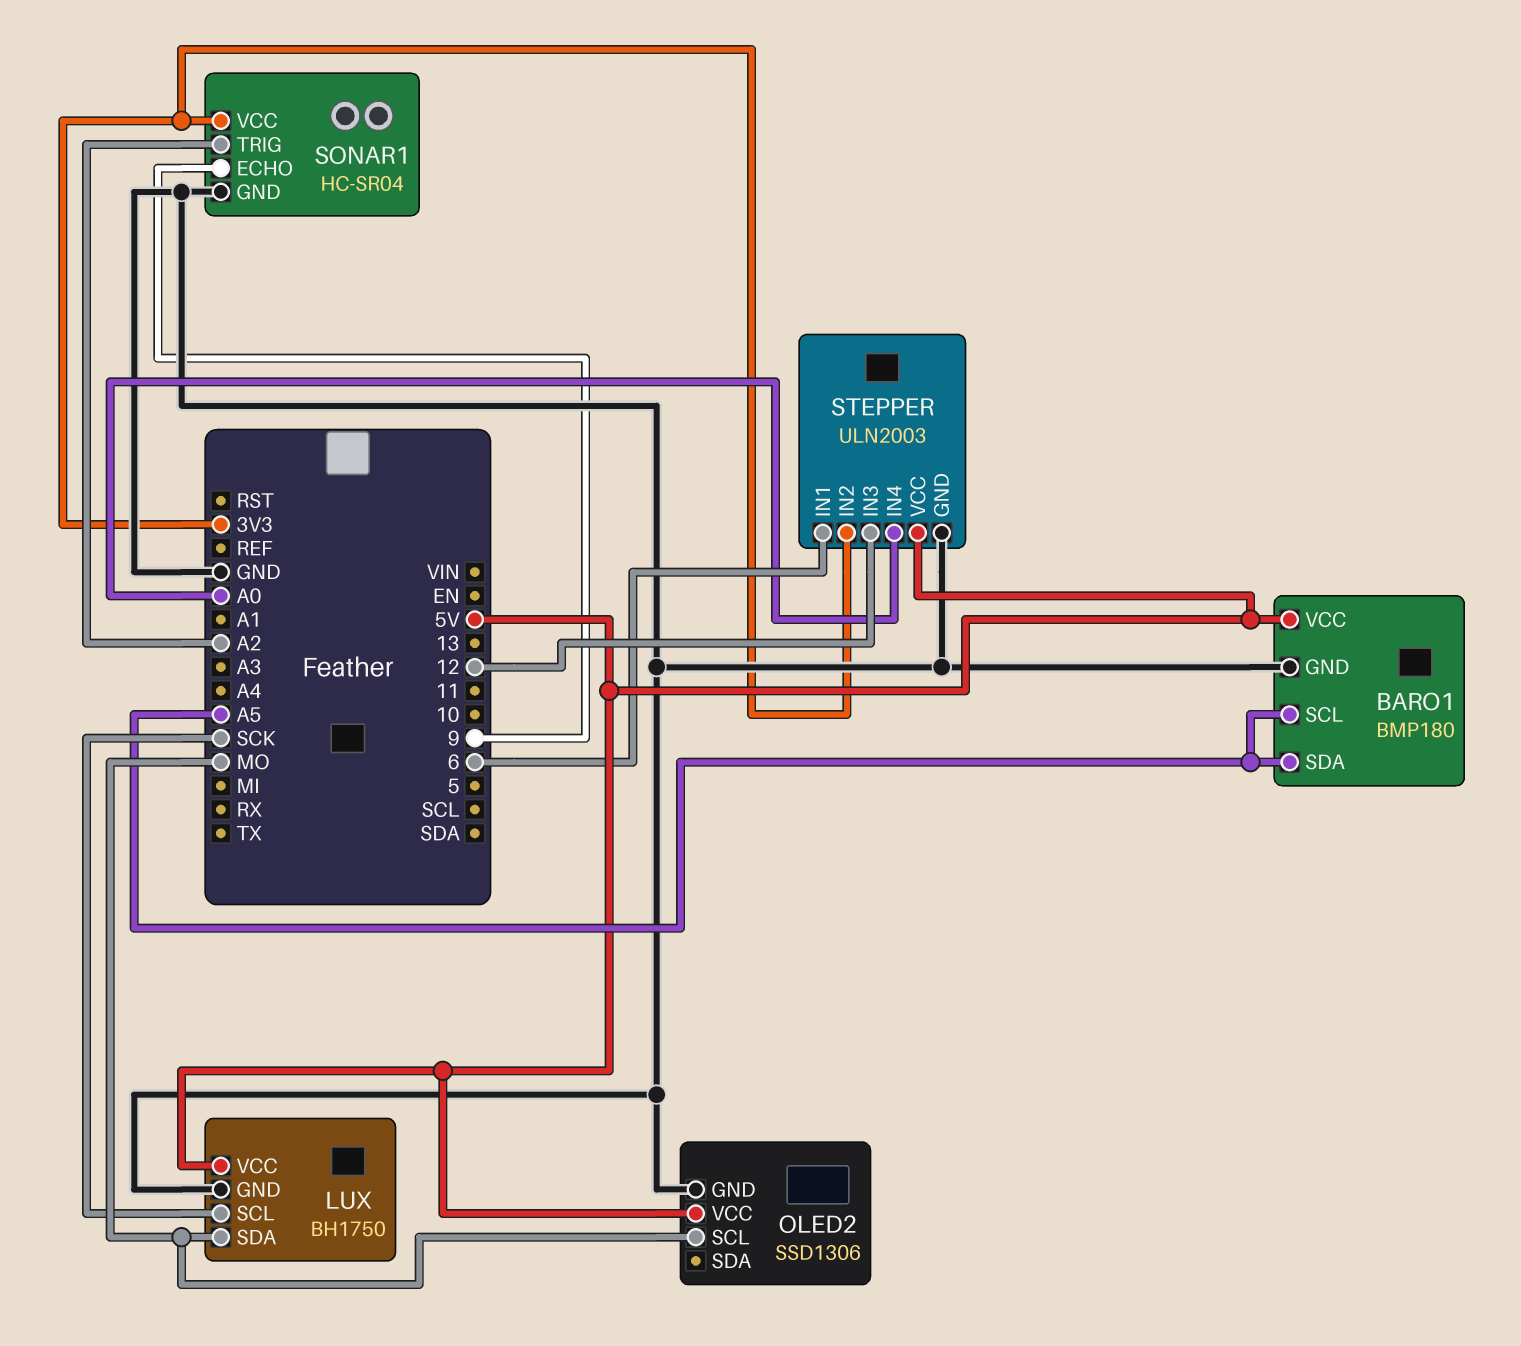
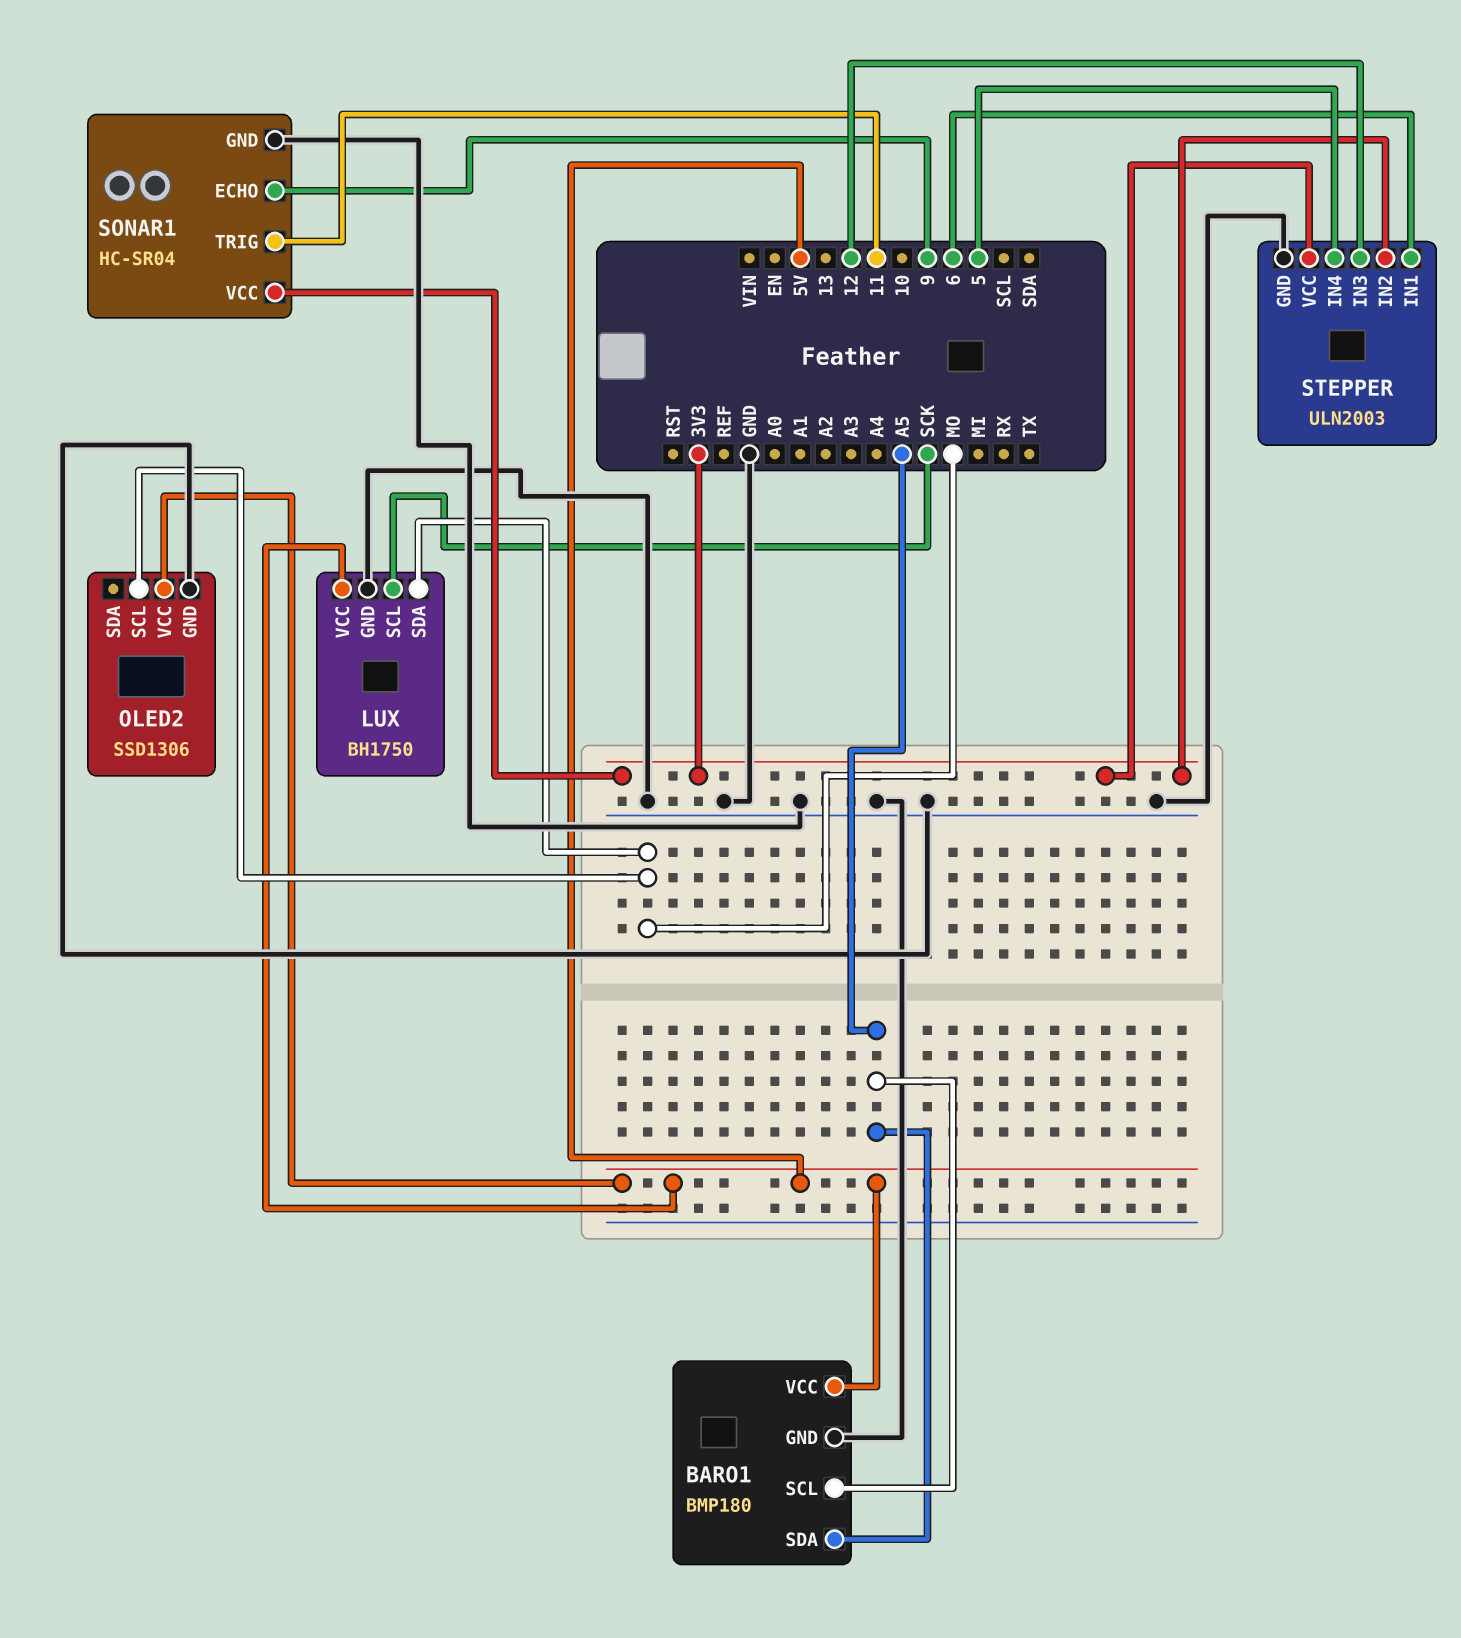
SONAR1 pin TRIG: A2 -> 11
STEPPER pin IN4: A0 -> 5
STEPPER pin VCC: 5V -> 3V3

